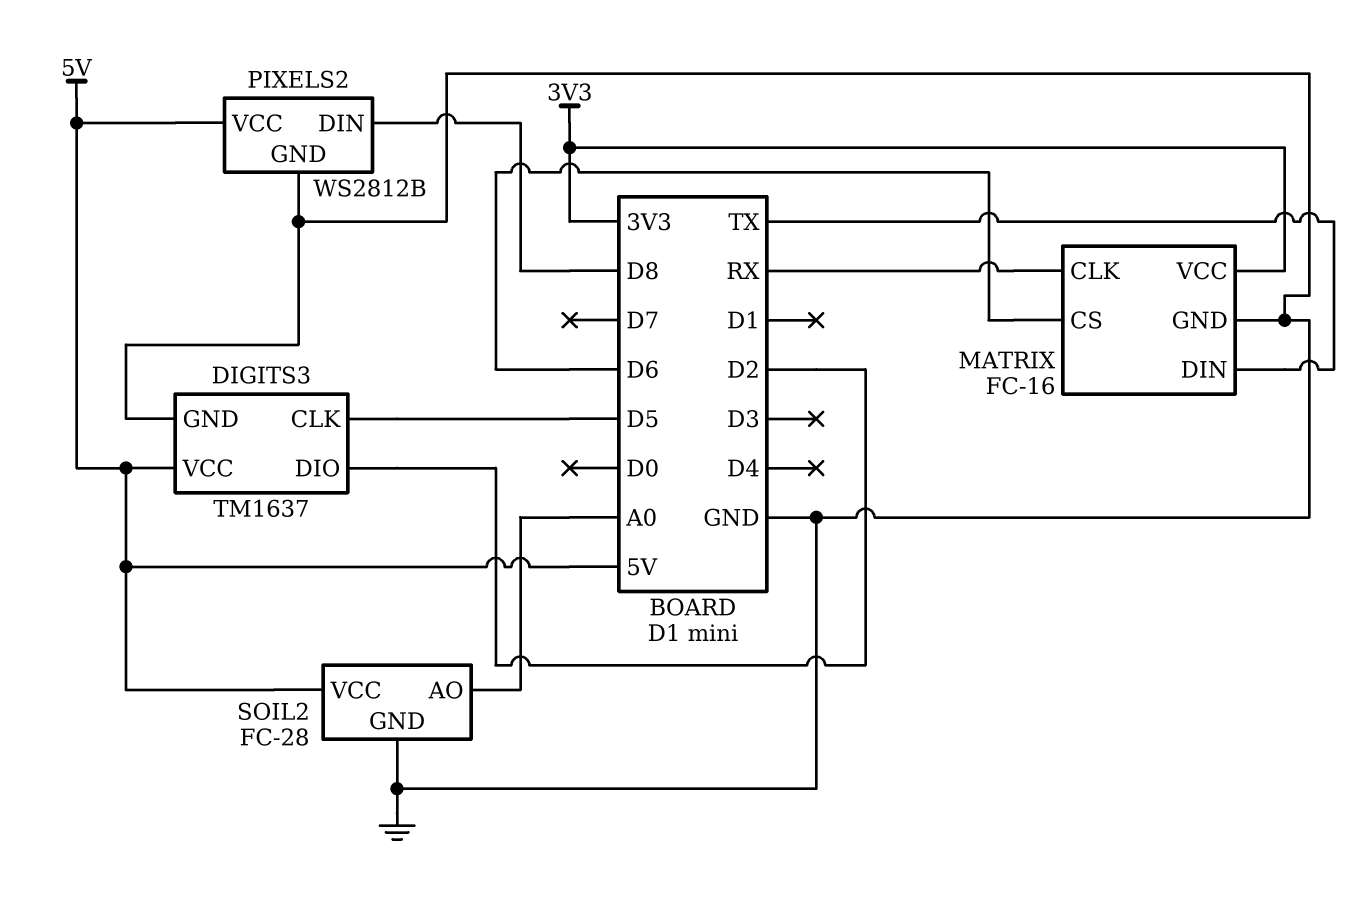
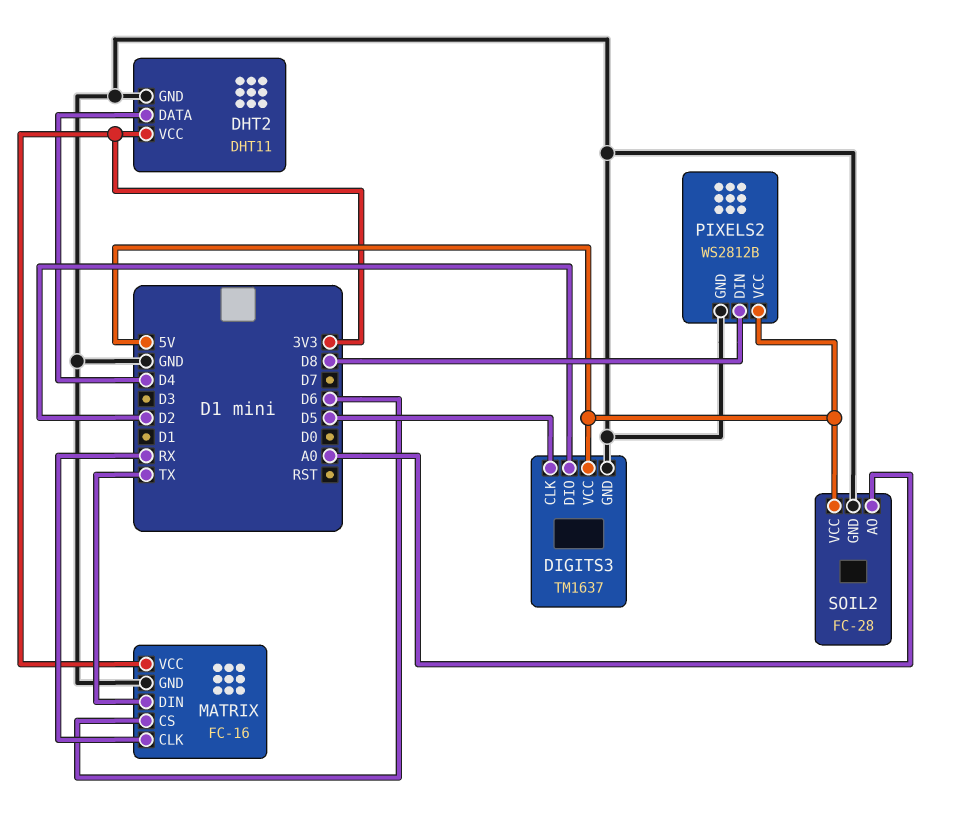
DHT2: none -> DHT11
DHT2 pin DATA: none -> D4
DHT2 pin GND: none -> GND
DHT2 pin VCC: none -> 3V3

